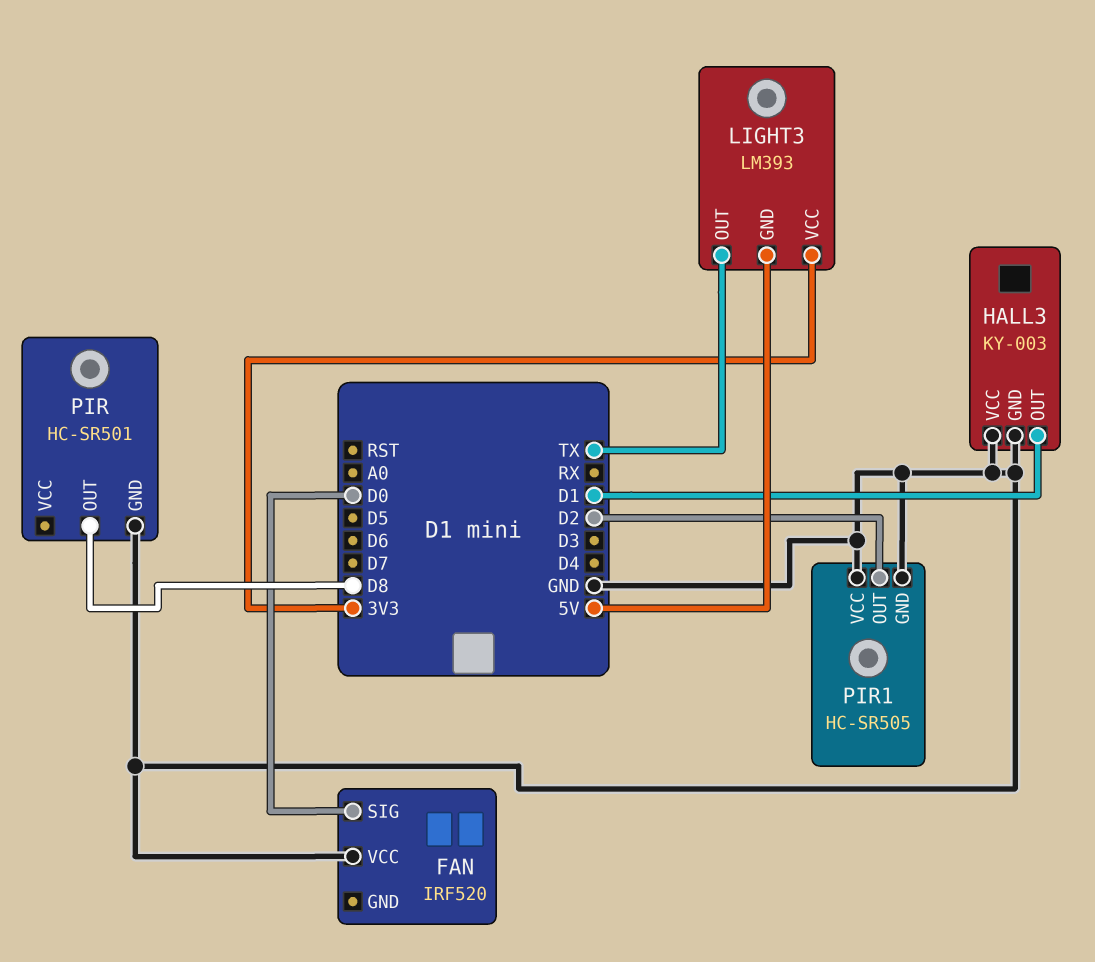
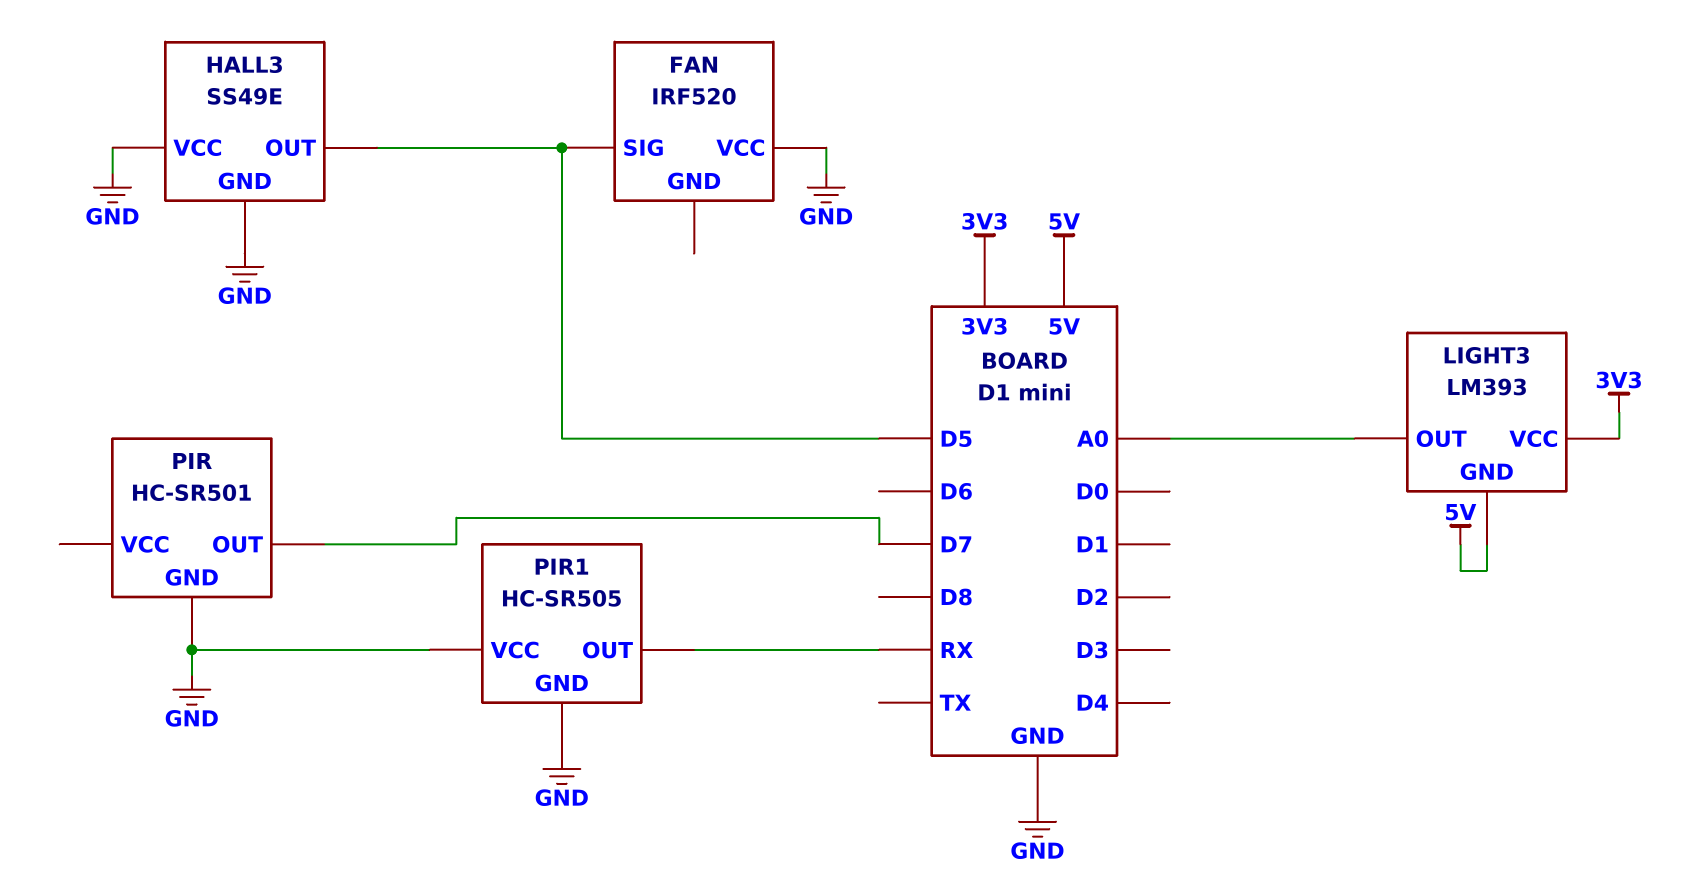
FAN pin SIG: D0 -> D5
HALL3: KY-003 -> SS49E
HALL3 pin OUT: D1 -> D5
LIGHT3 pin OUT: TX -> A0
PIR pin OUT: D8 -> D7
PIR1 pin OUT: D2 -> RX

